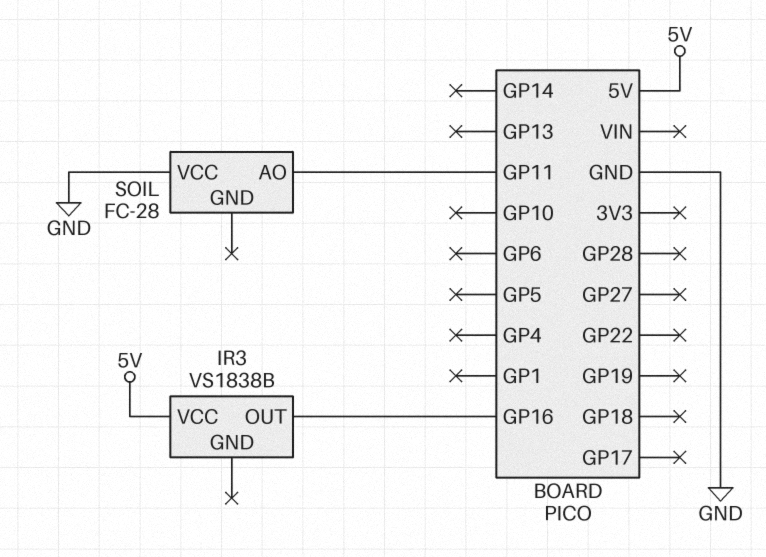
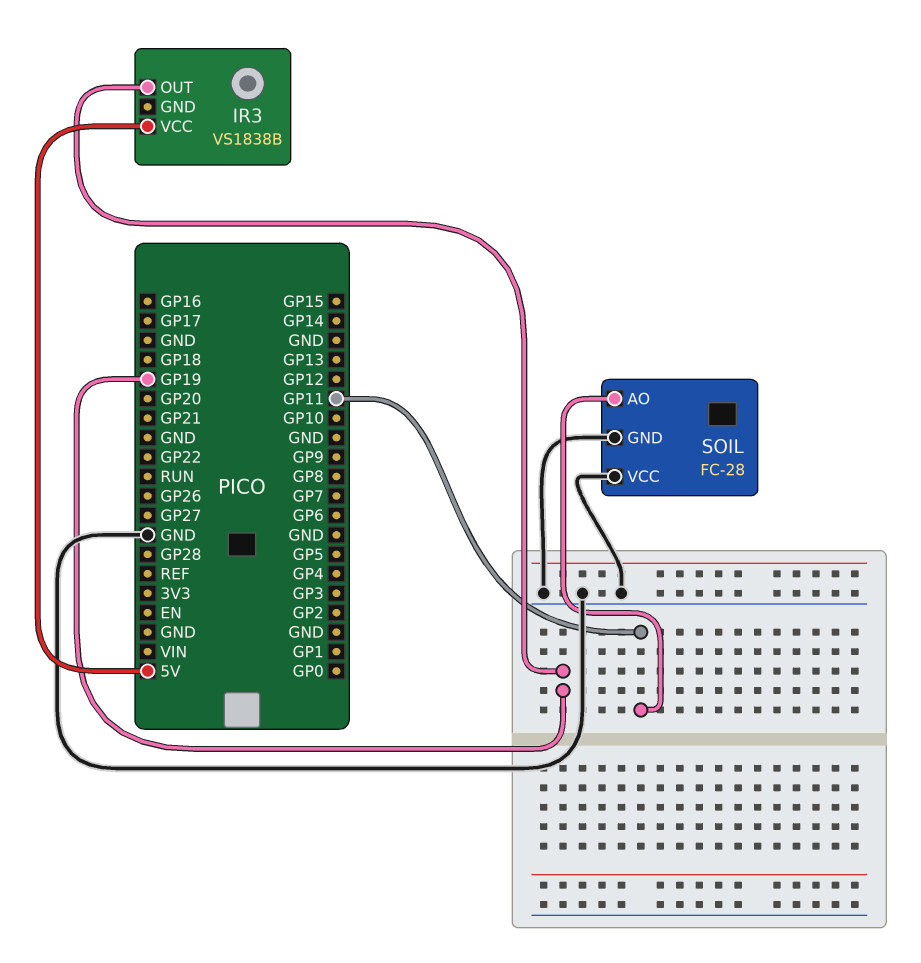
IR3 pin OUT: GP16 -> GP19
SOIL pin GND: none -> GND

